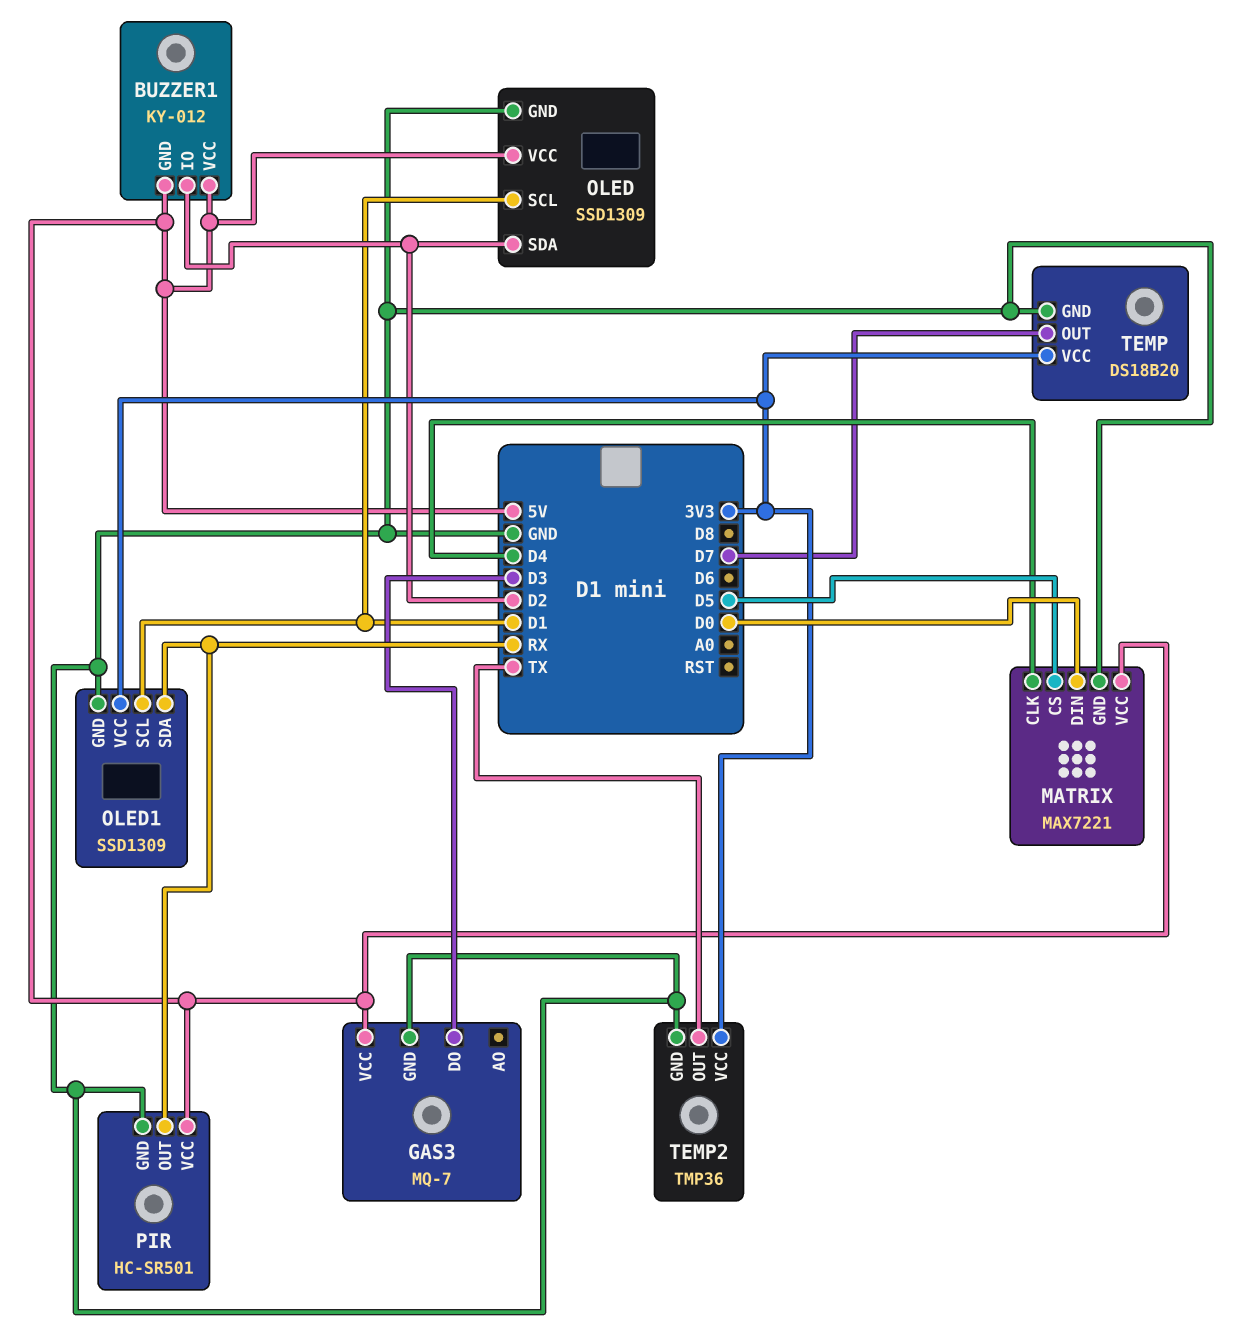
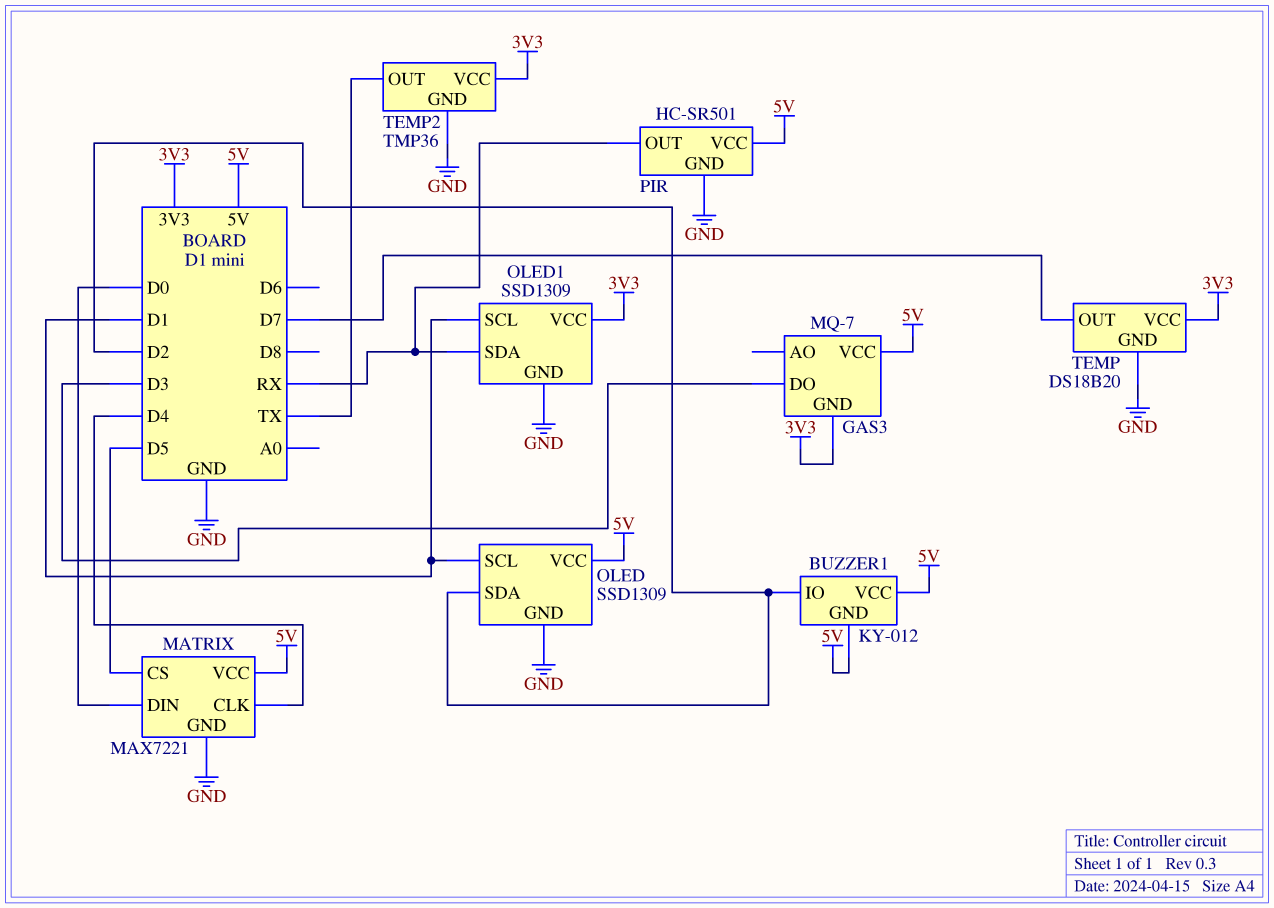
GAS3 pin GND: GND -> 3V3

